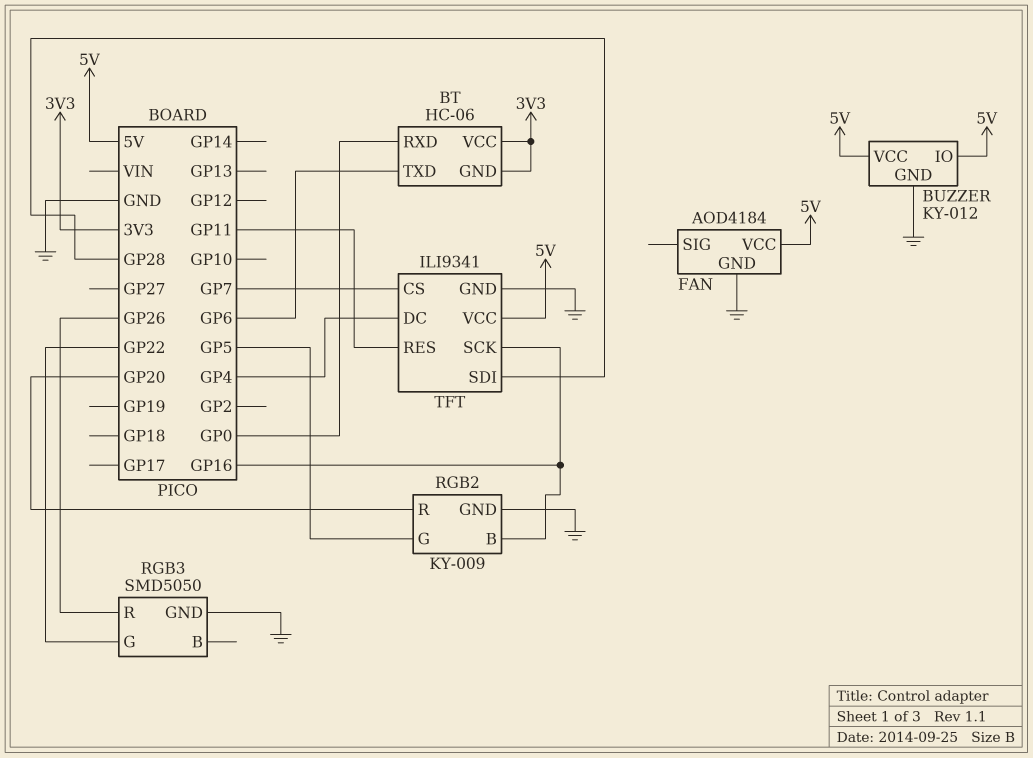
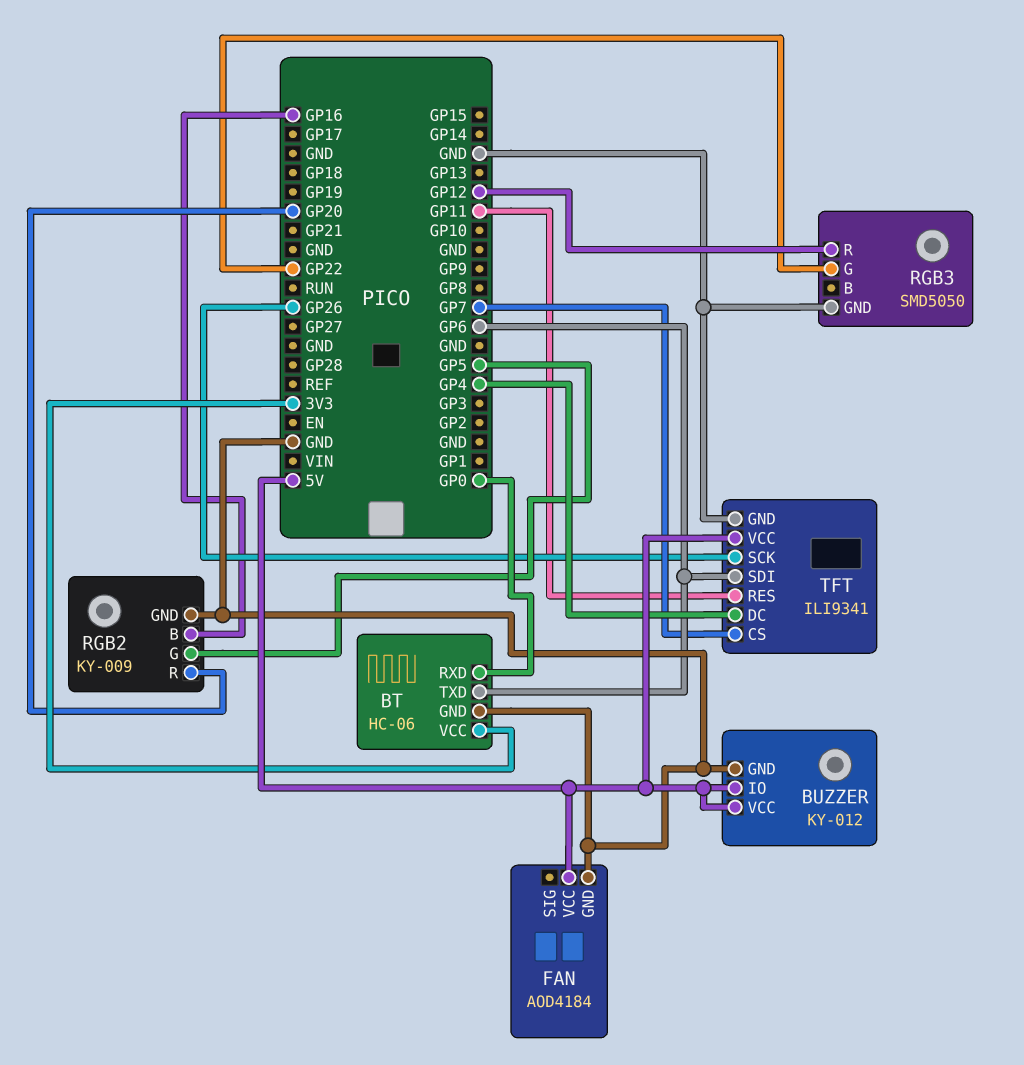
BT pin GND: 3V3 -> GND
RGB3 pin R: GP26 -> GP12
TFT pin SCK: GP16 -> GP26
TFT pin SDI: GP28 -> GP6

